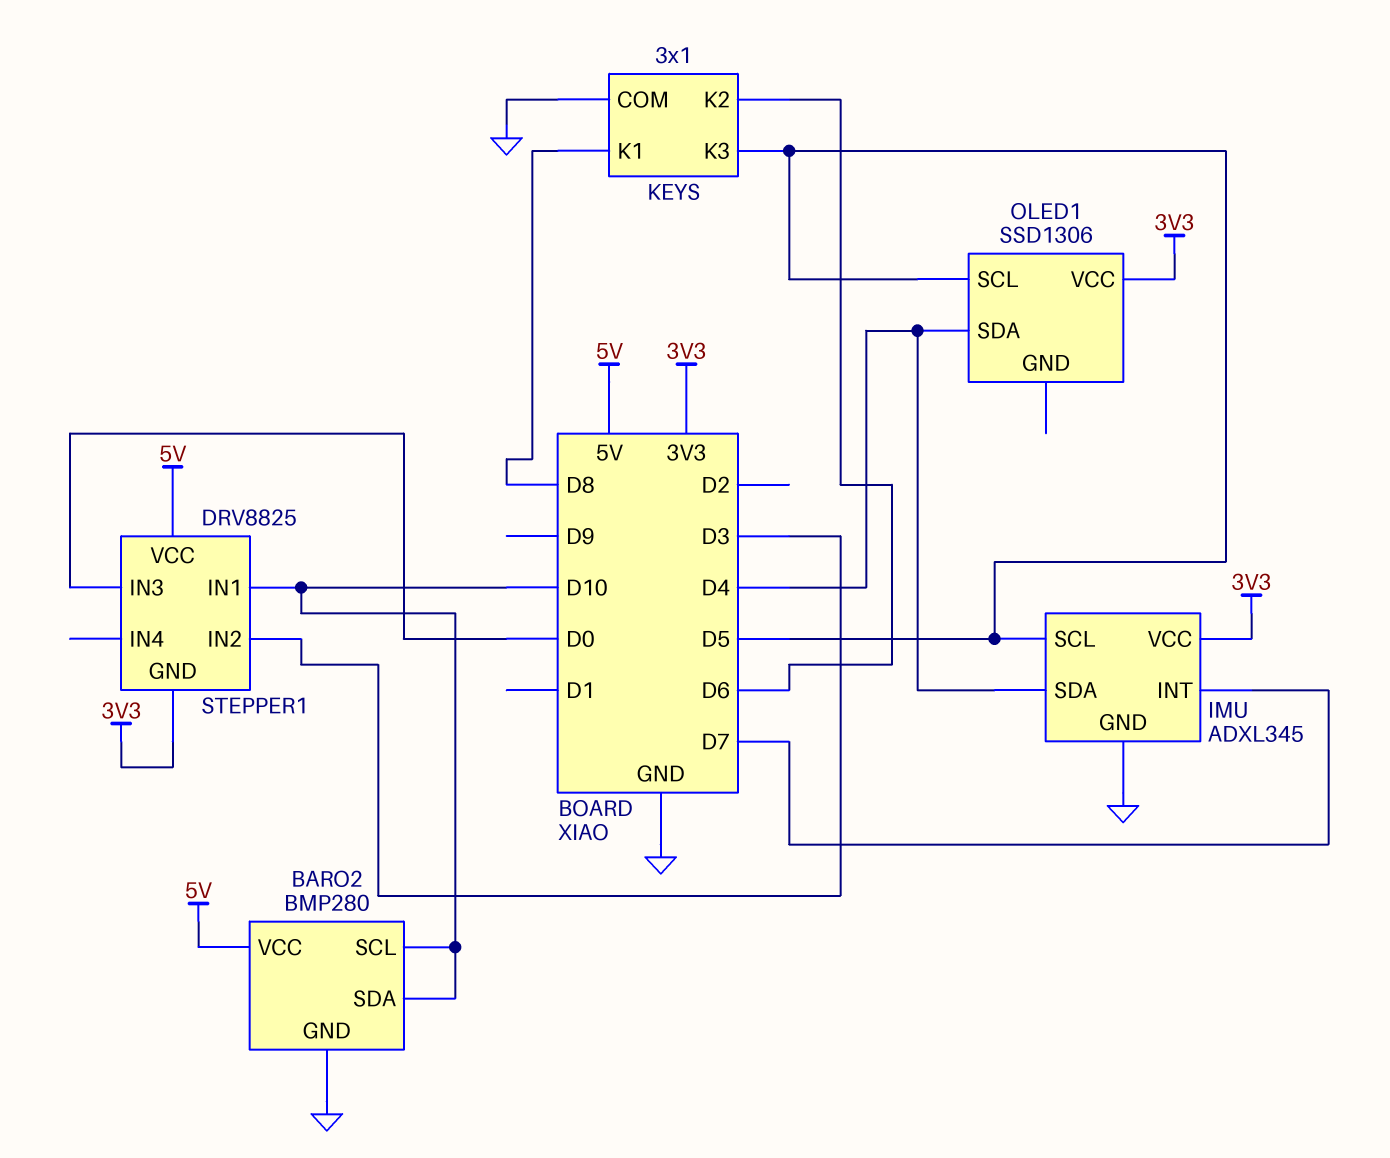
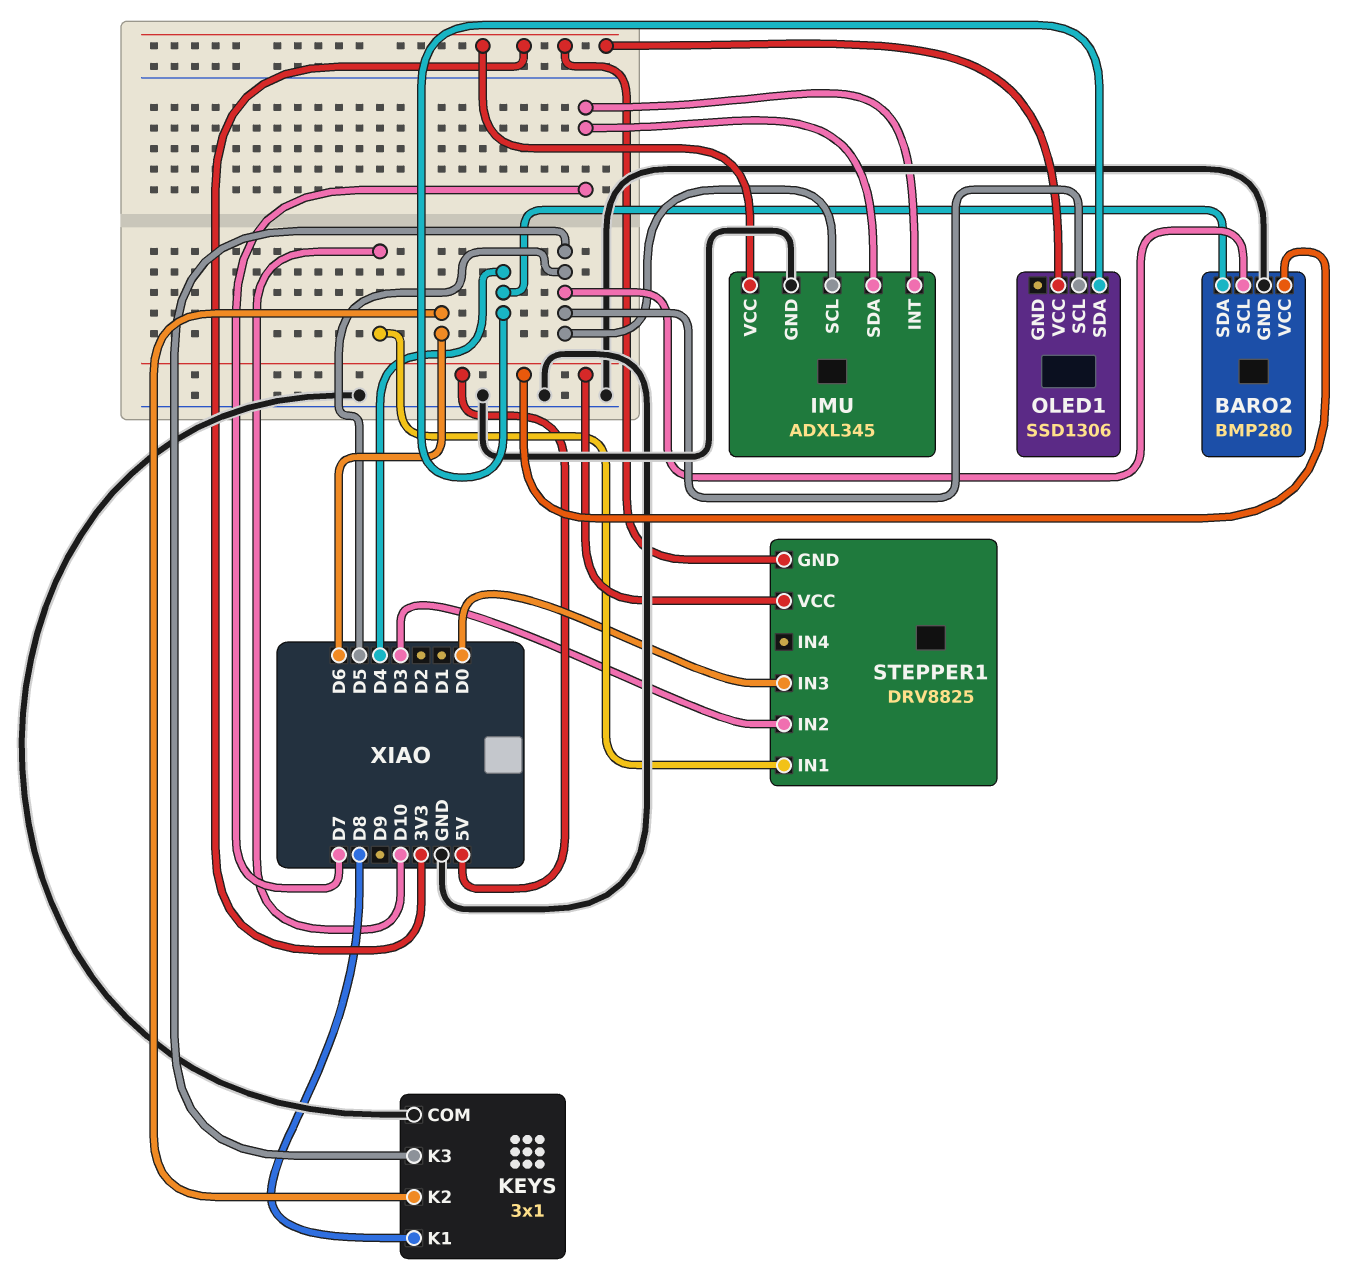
BARO2 pin SCL: D10 -> D5
BARO2 pin SDA: D10 -> D4
IMU pin SDA: D4 -> D7

